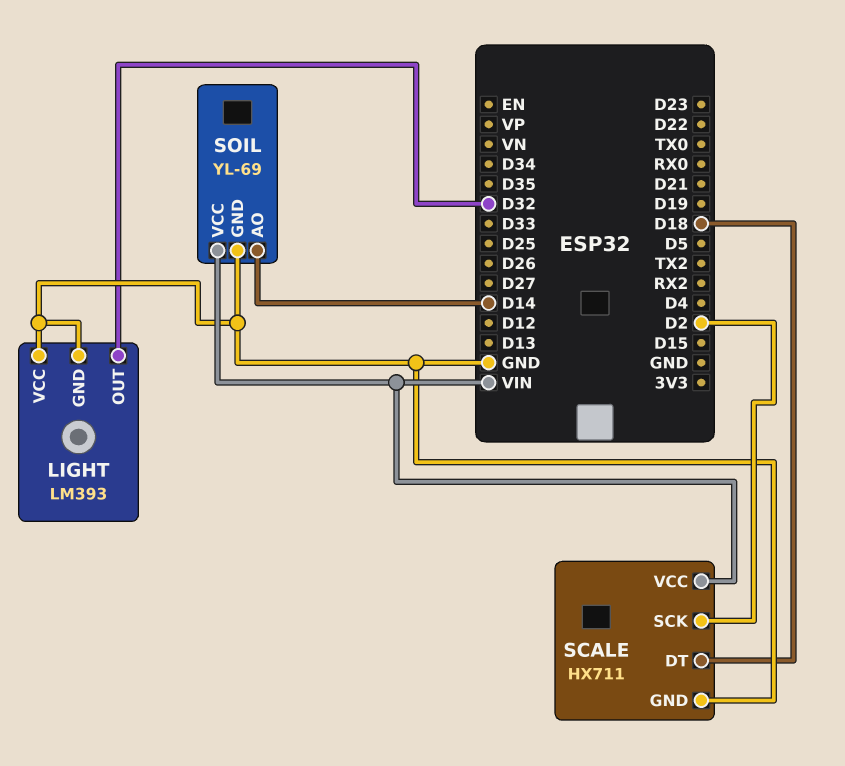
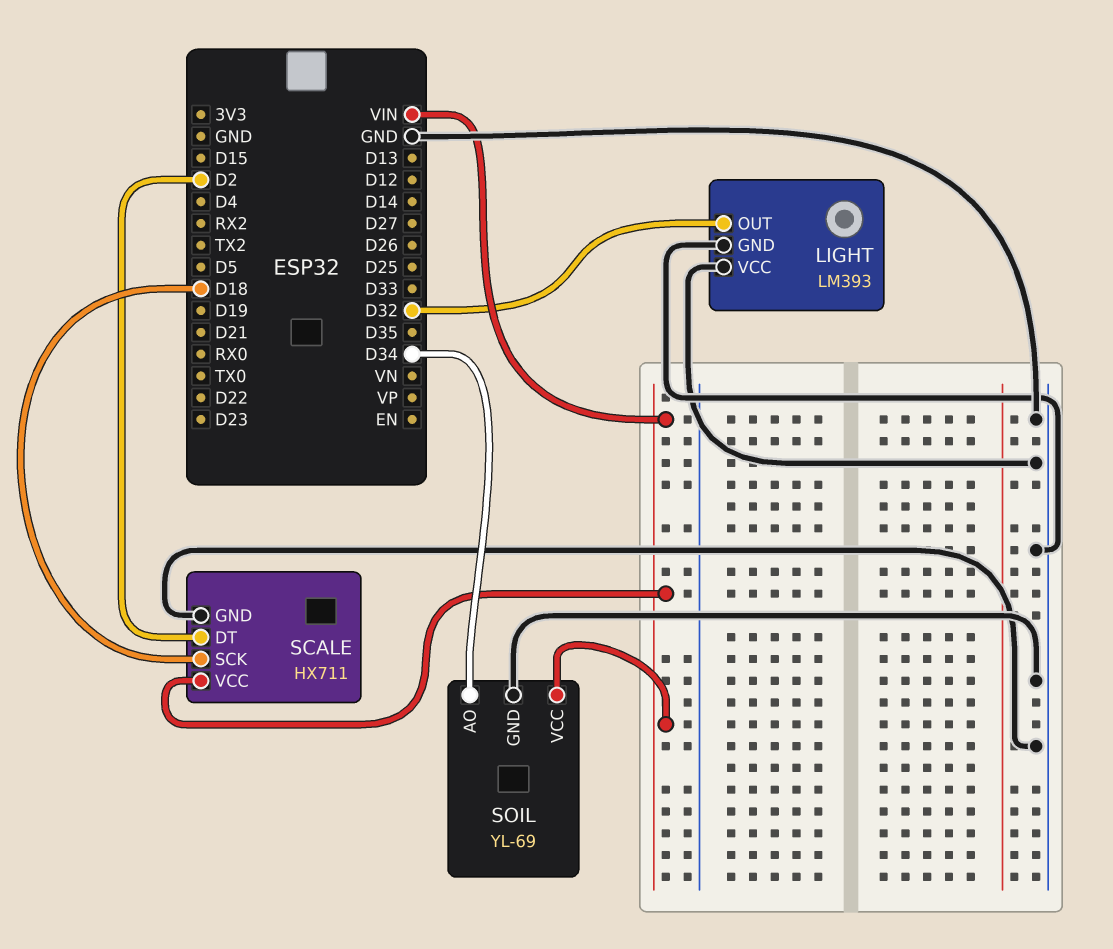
SCALE pin DT: D18 -> D2
SCALE pin SCK: D2 -> D18
SOIL pin AO: D14 -> D34

